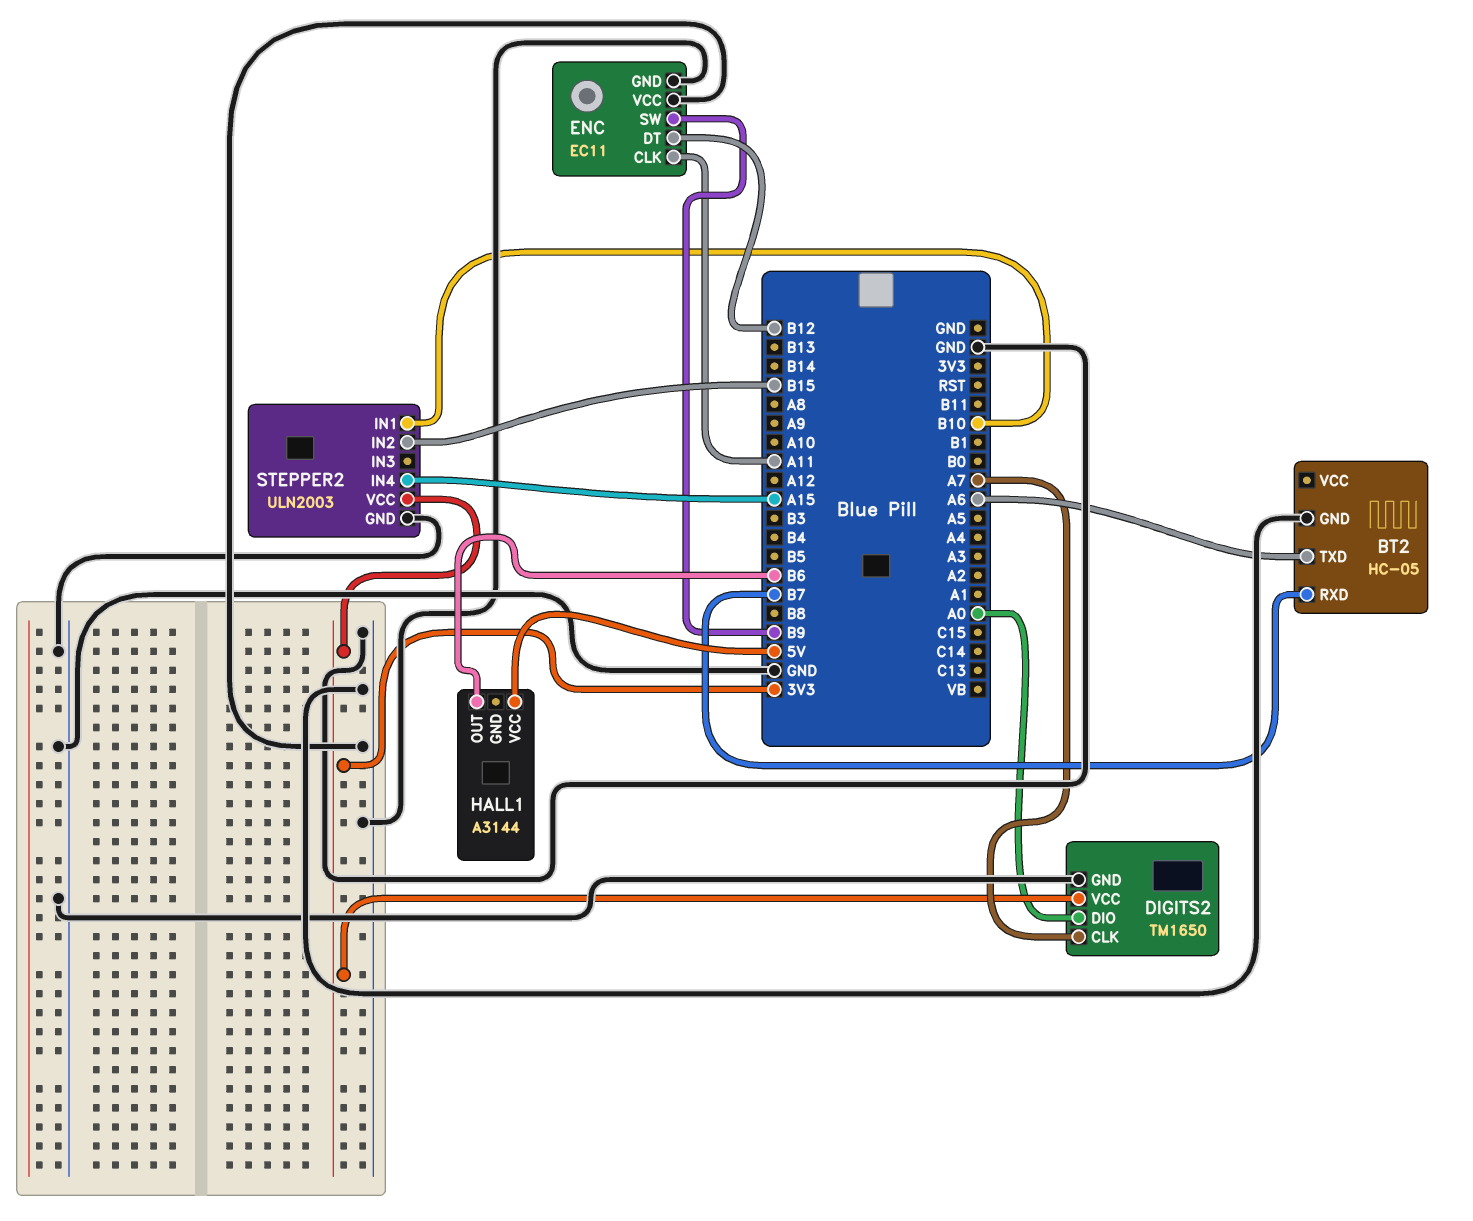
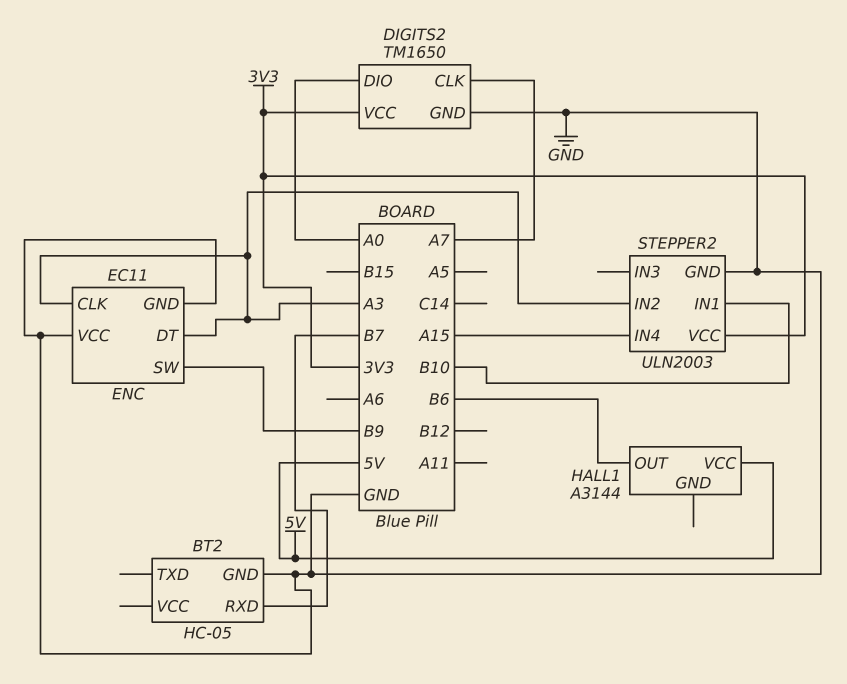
BT2 pin TXD: A6 -> none
ENC pin CLK: A11 -> A3
ENC pin DT: B12 -> A3
STEPPER2 pin IN2: B15 -> A3

